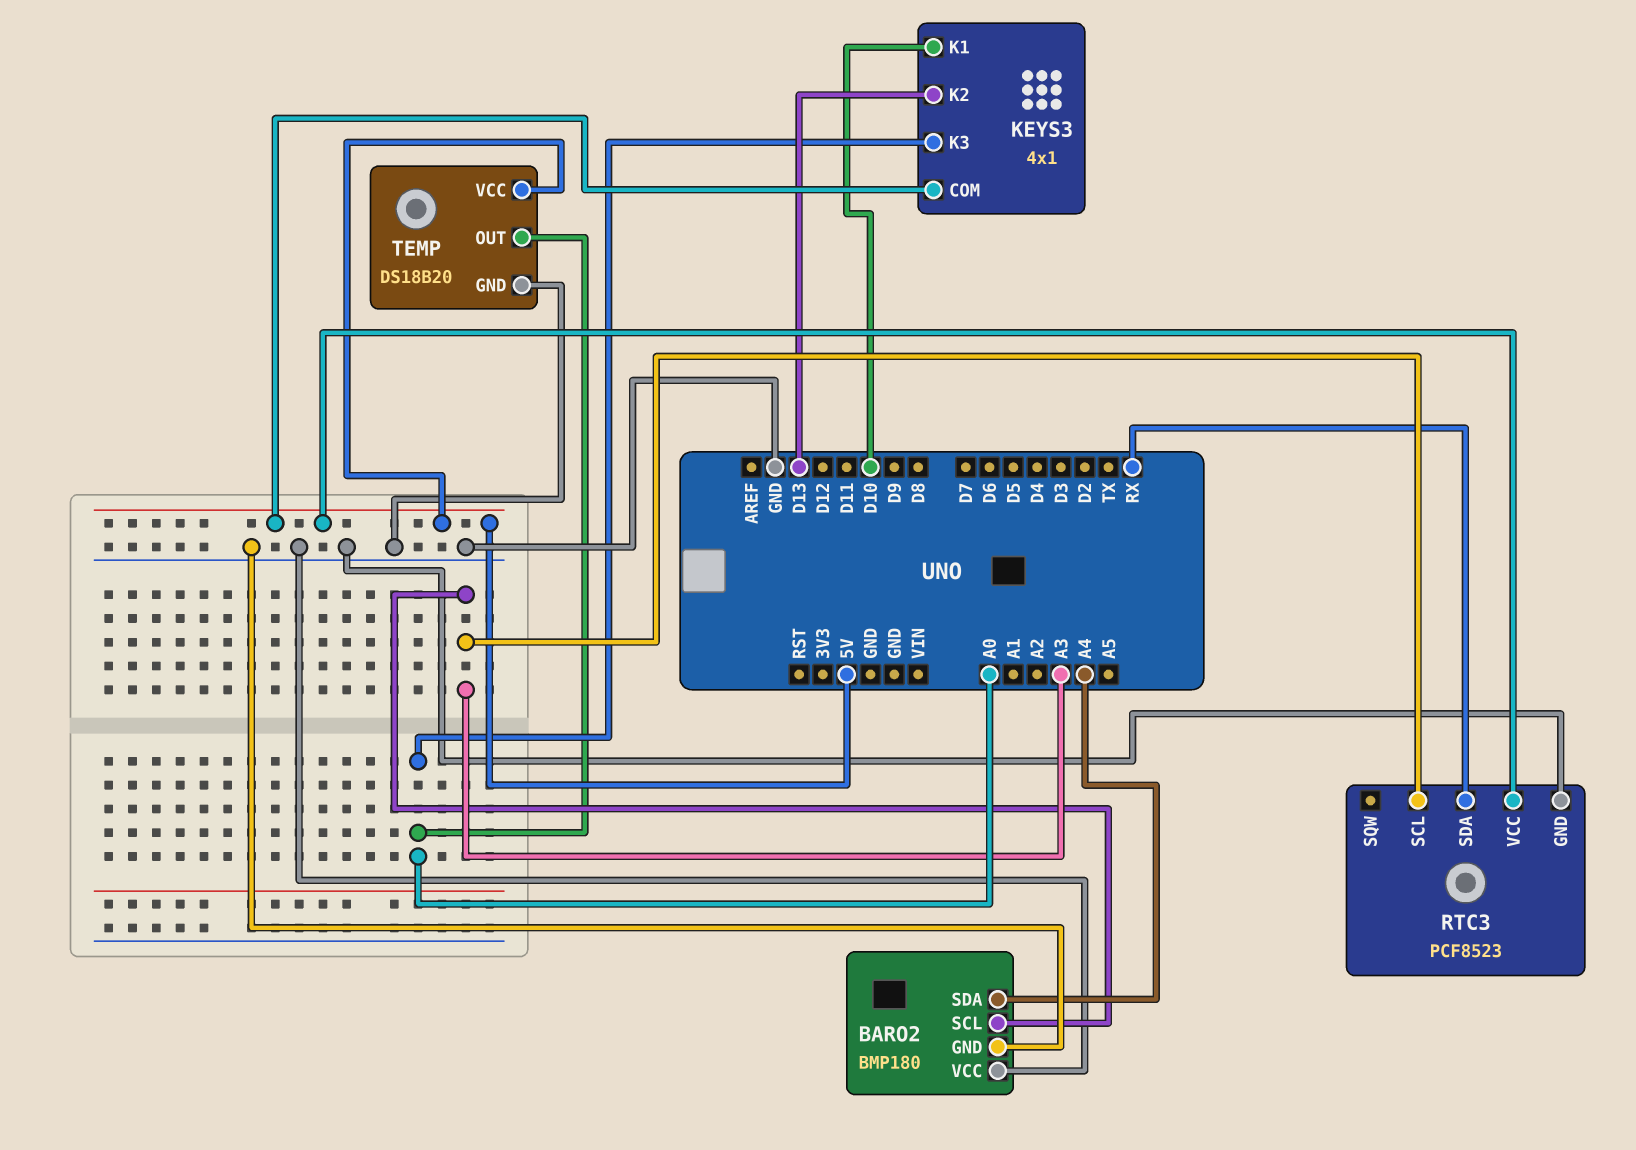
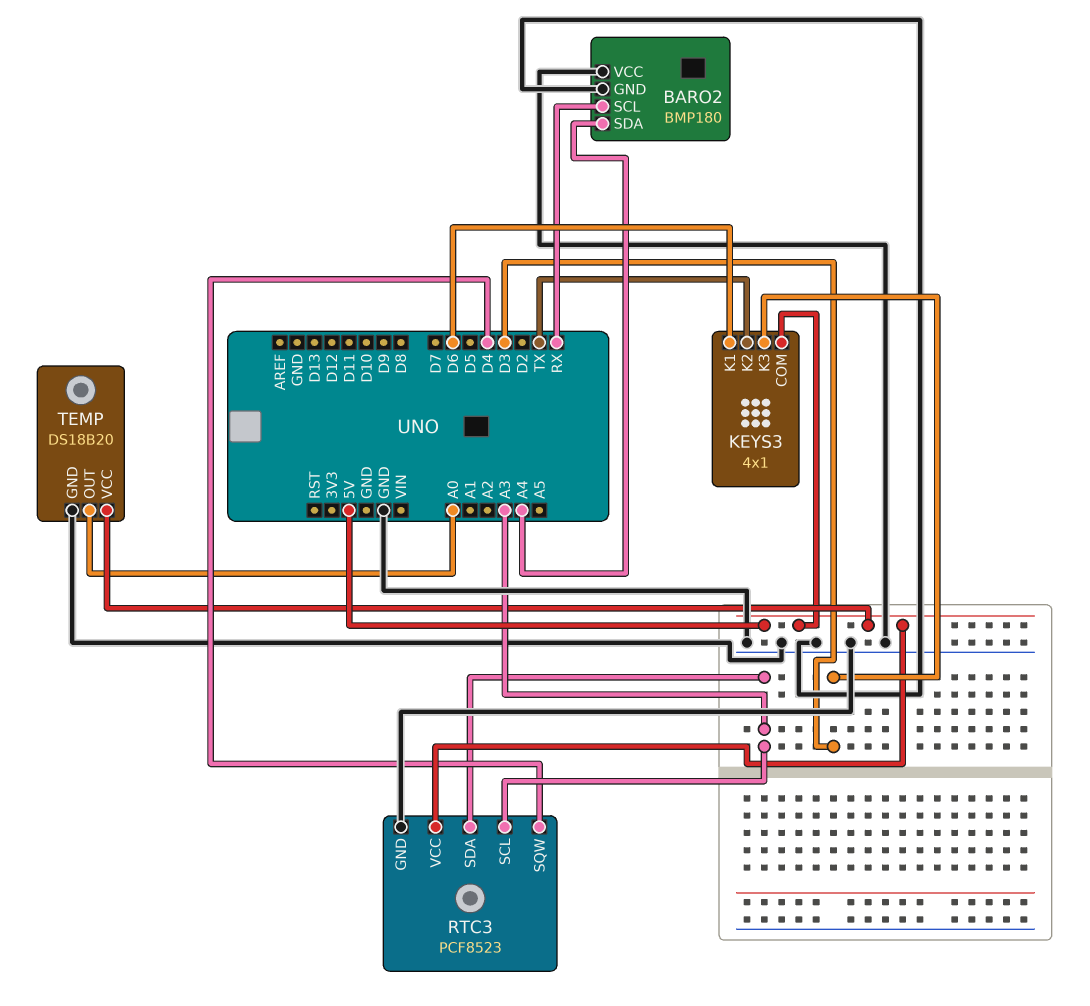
BARO2 pin SCL: A3 -> RX
KEYS3 pin K1: D10 -> D6
KEYS3 pin K2: D13 -> TX
KEYS3 pin K3: A0 -> D3
RTC3 pin SDA: RX -> A3
RTC3 pin SQW: none -> D4

